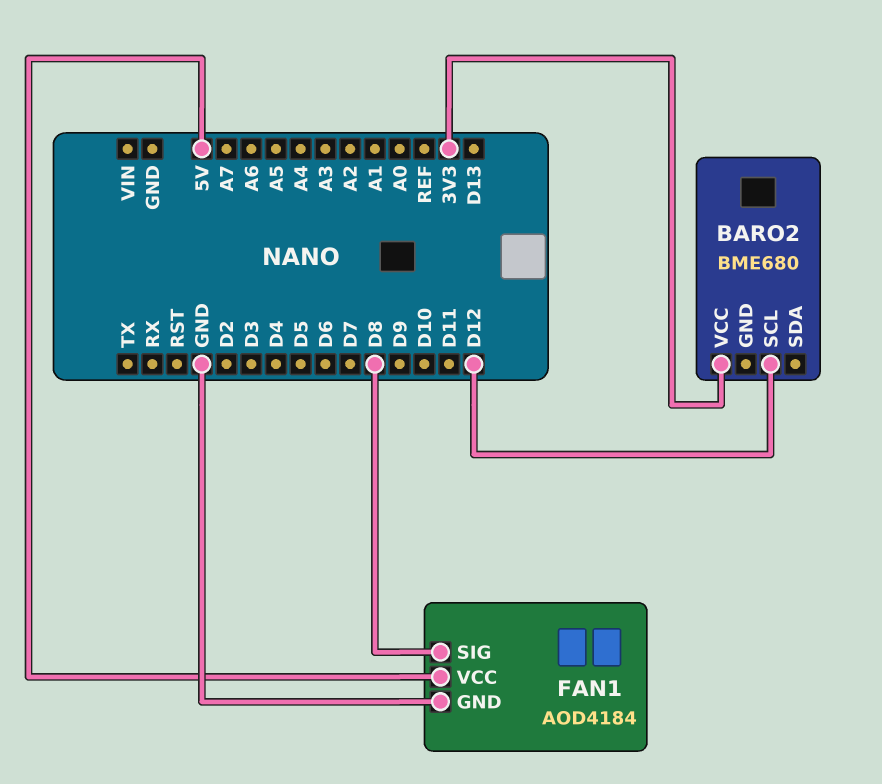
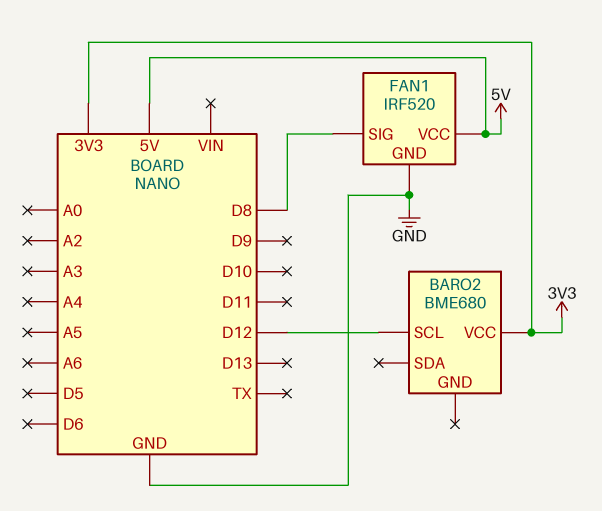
FAN1: AOD4184 -> IRF520

